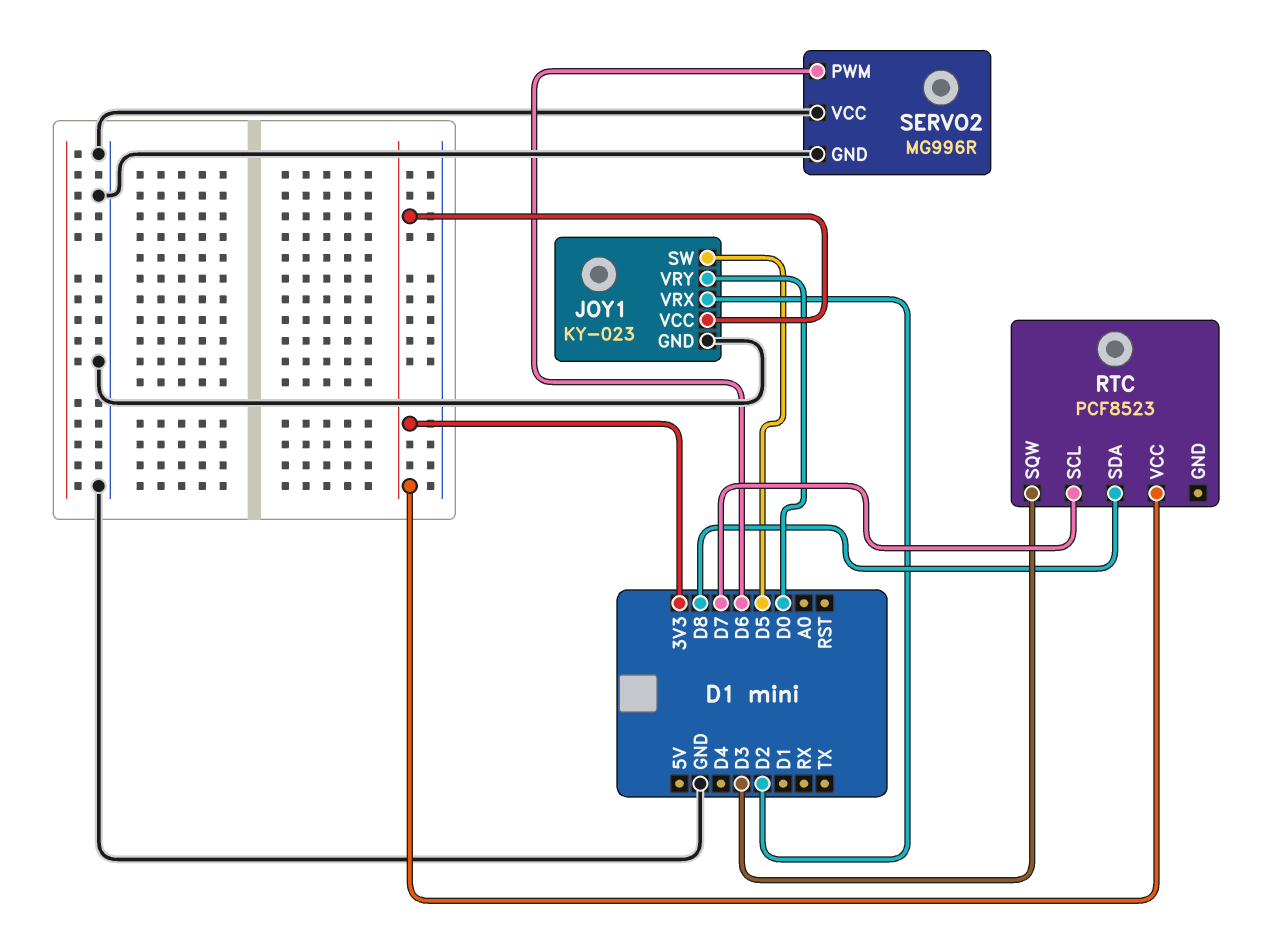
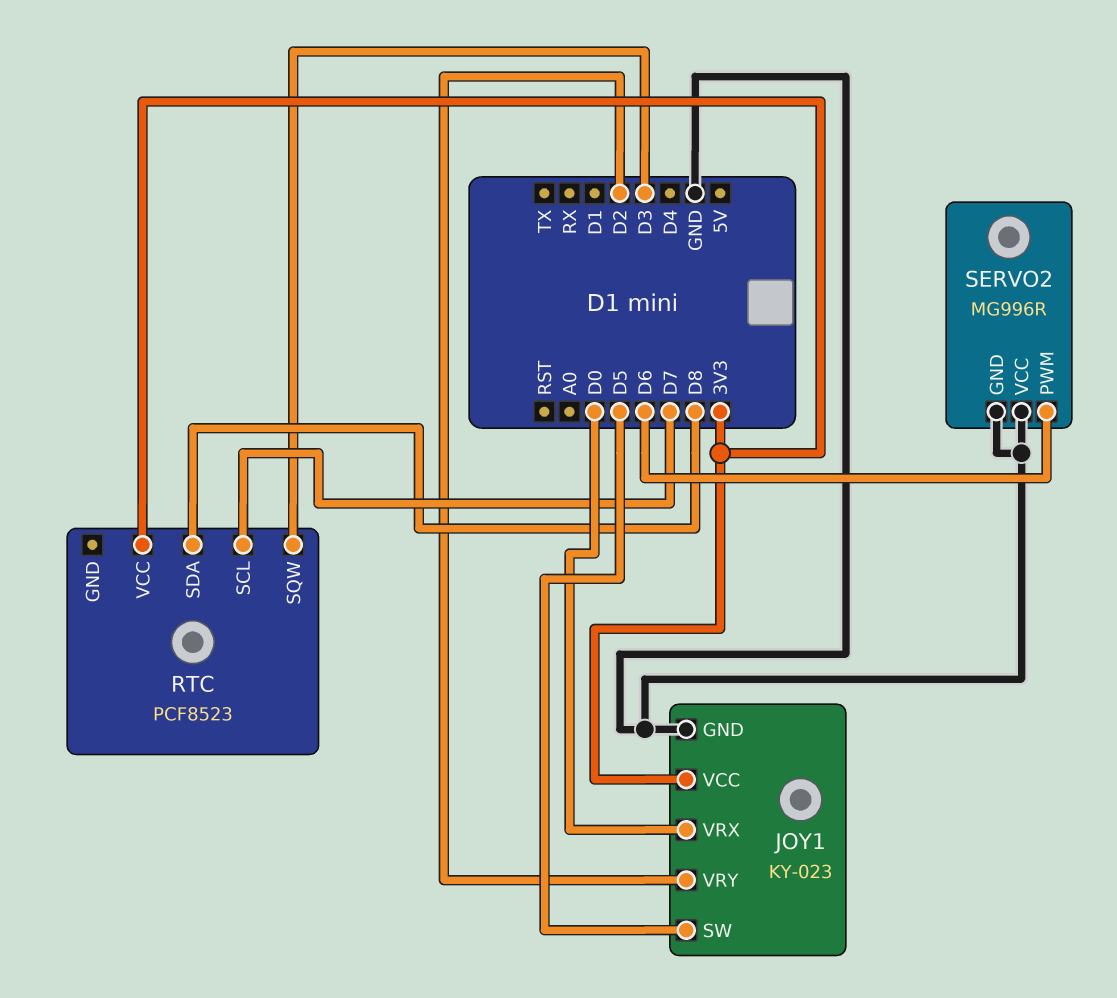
JOY1 pin VRX: D2 -> D0
JOY1 pin VRY: D0 -> D2

